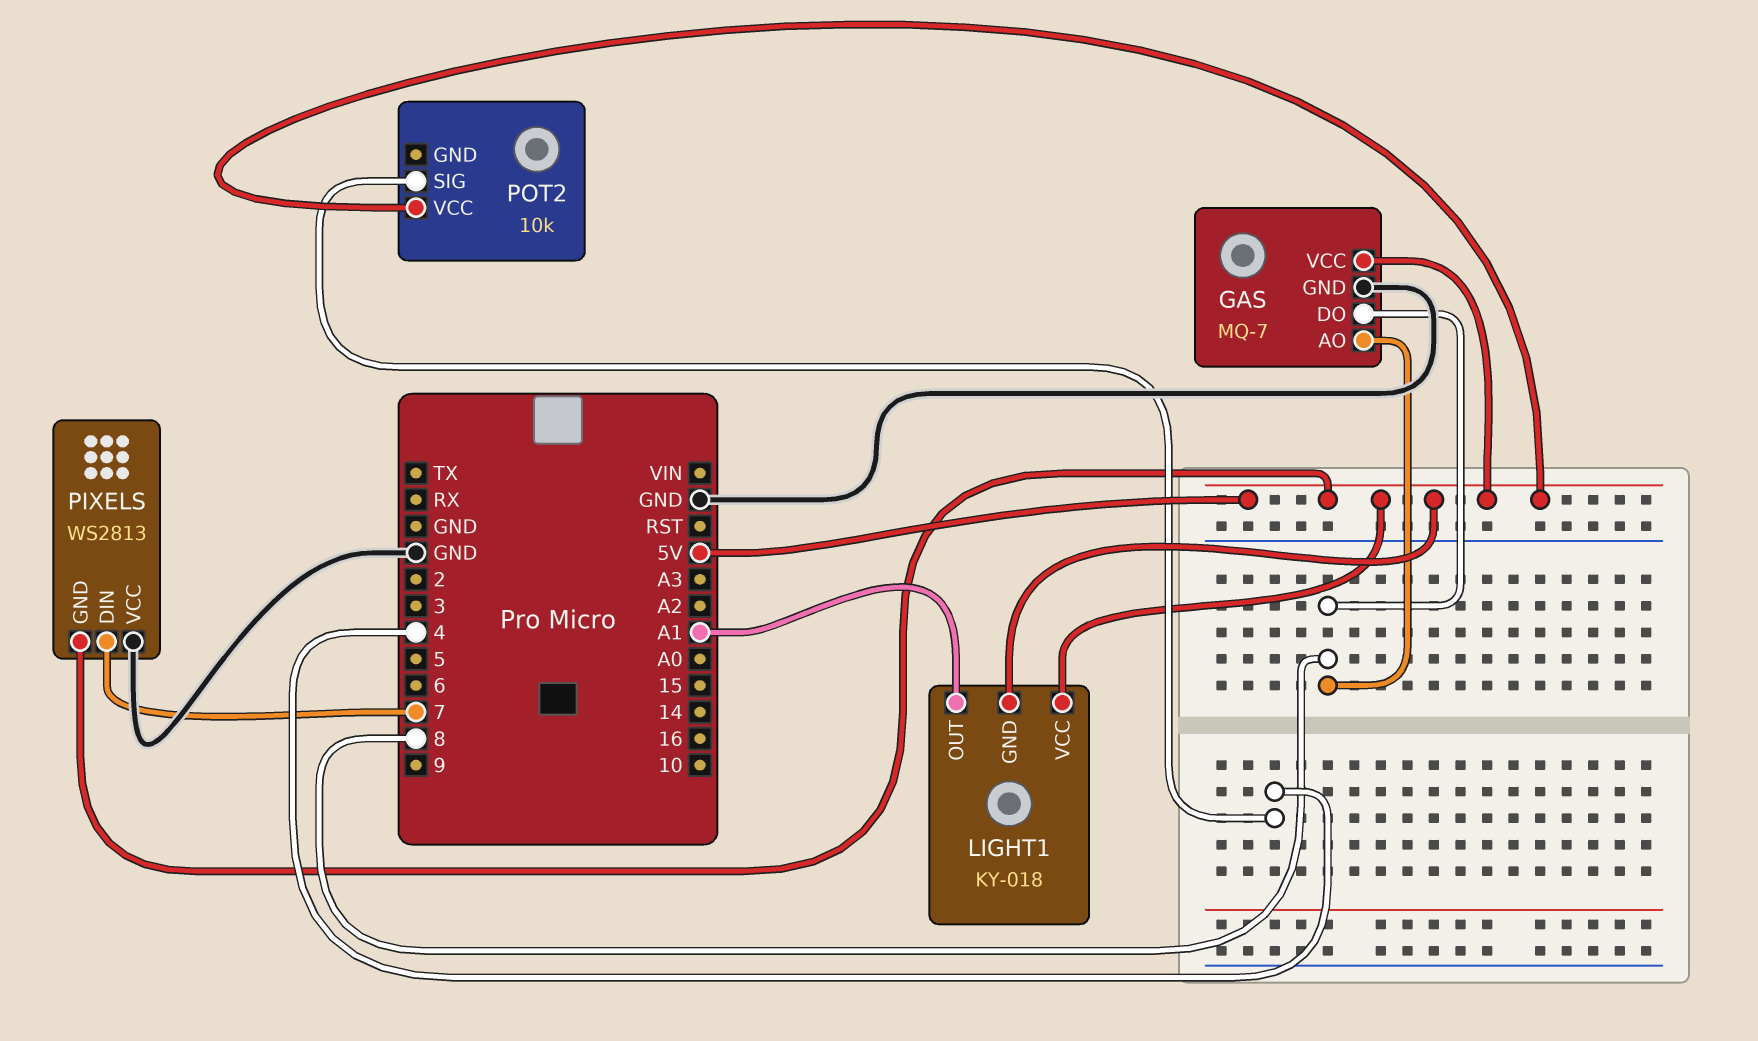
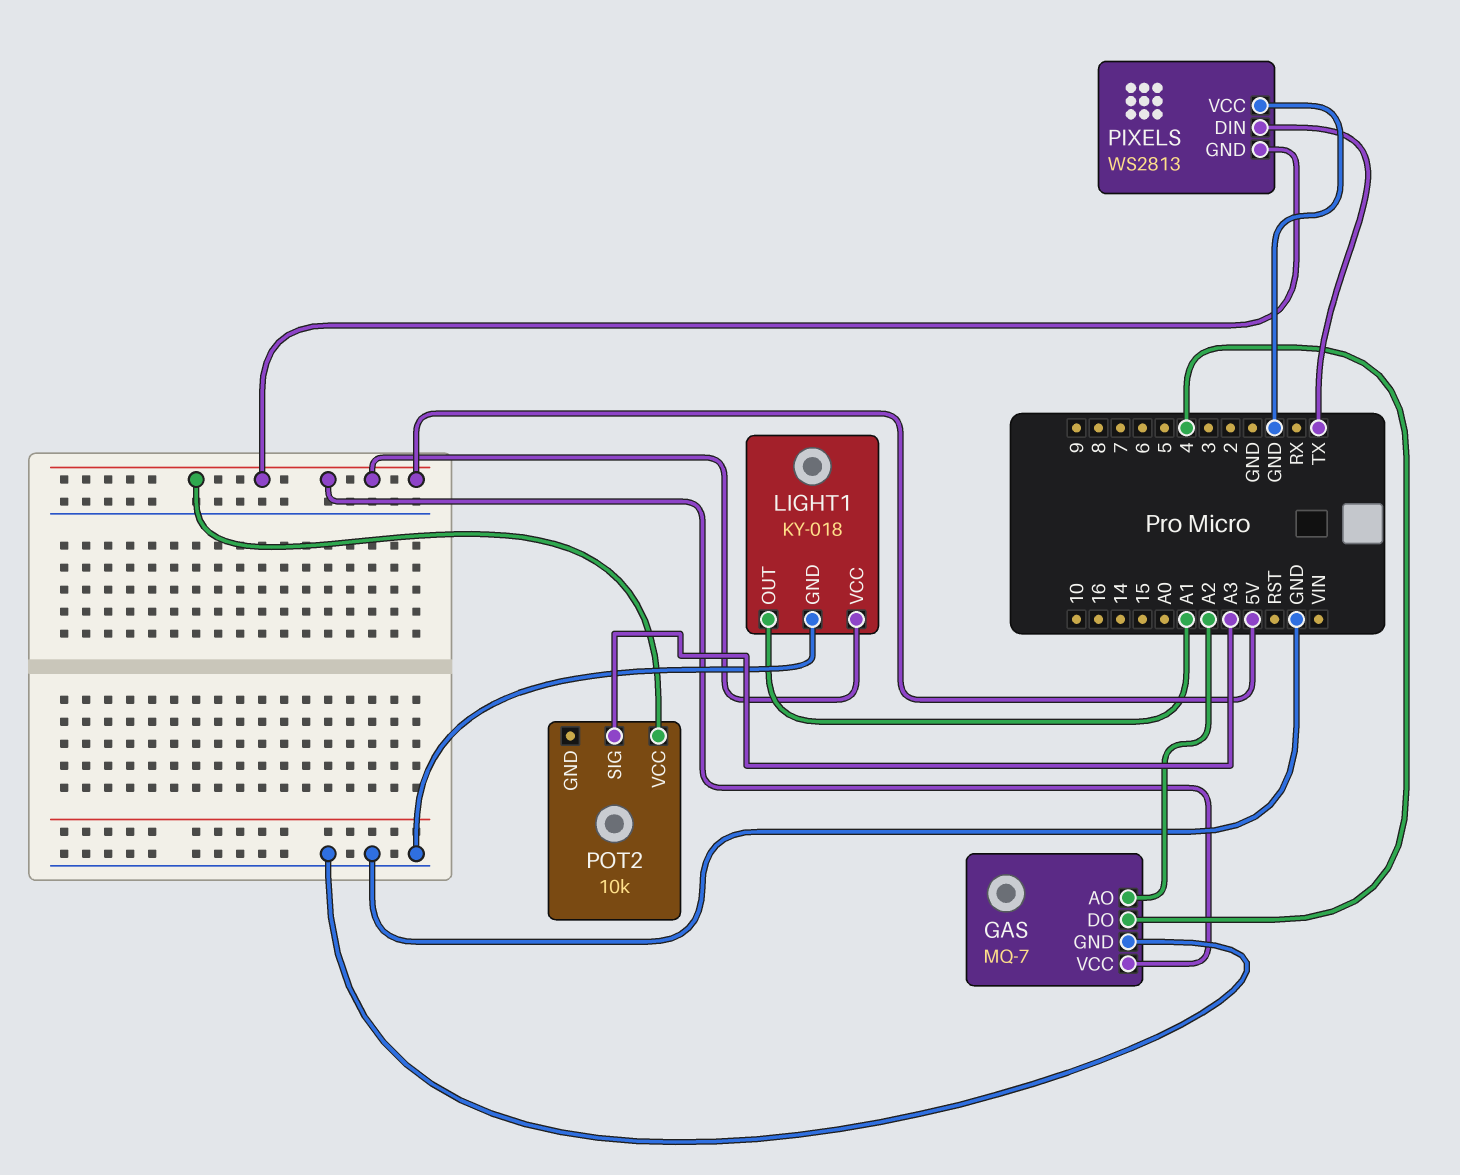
GAS pin AO: 8 -> A2
GAS pin DO: 8 -> 4
LIGHT1 pin GND: 5V -> GND
PIXELS pin DIN: 7 -> TX
POT2 pin SIG: 4 -> A3

